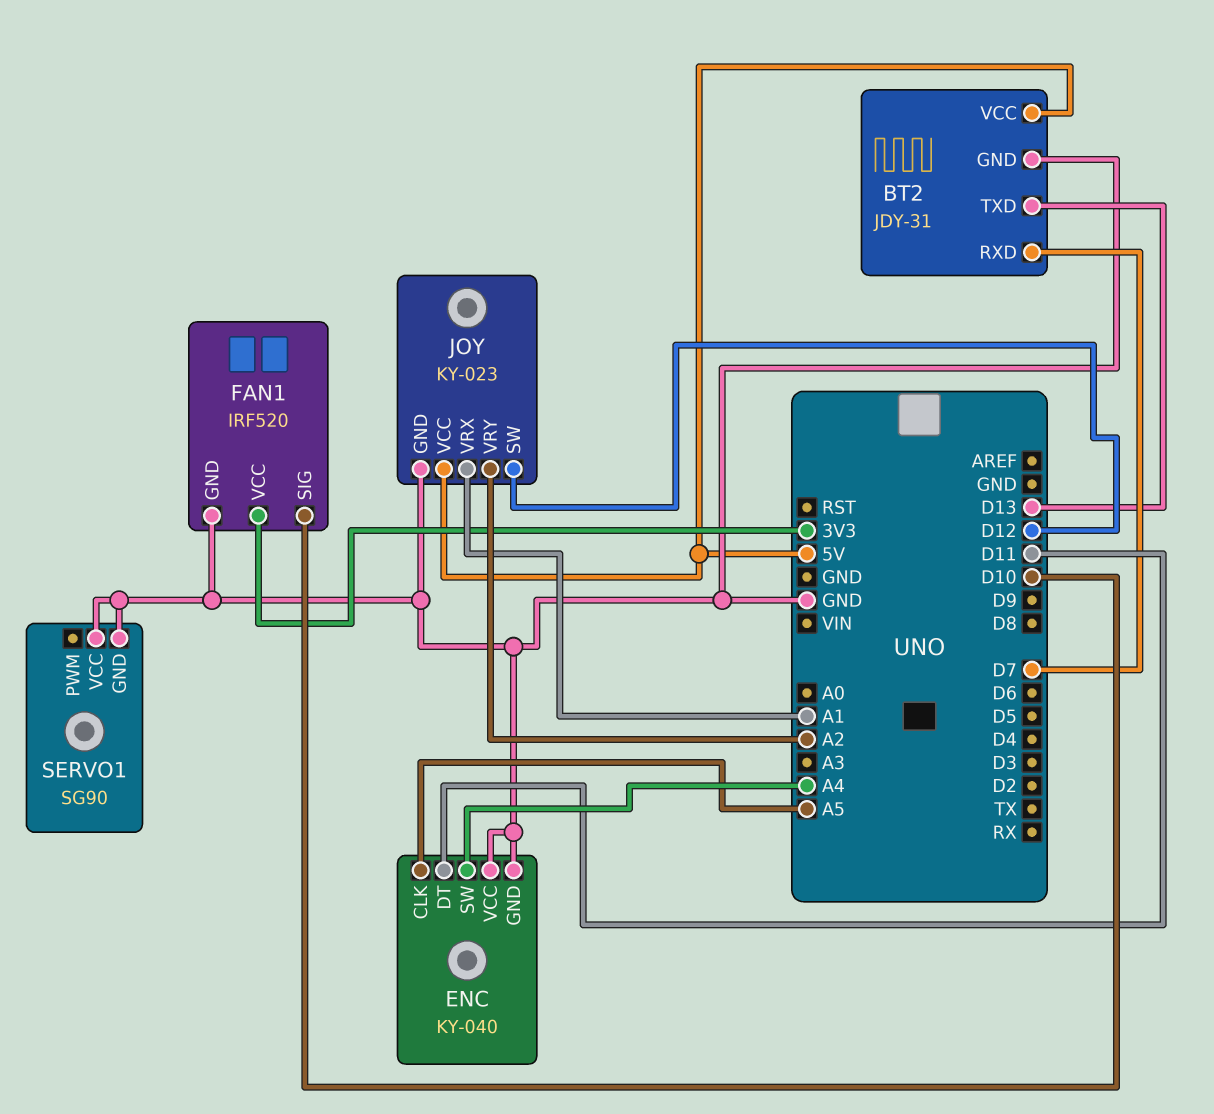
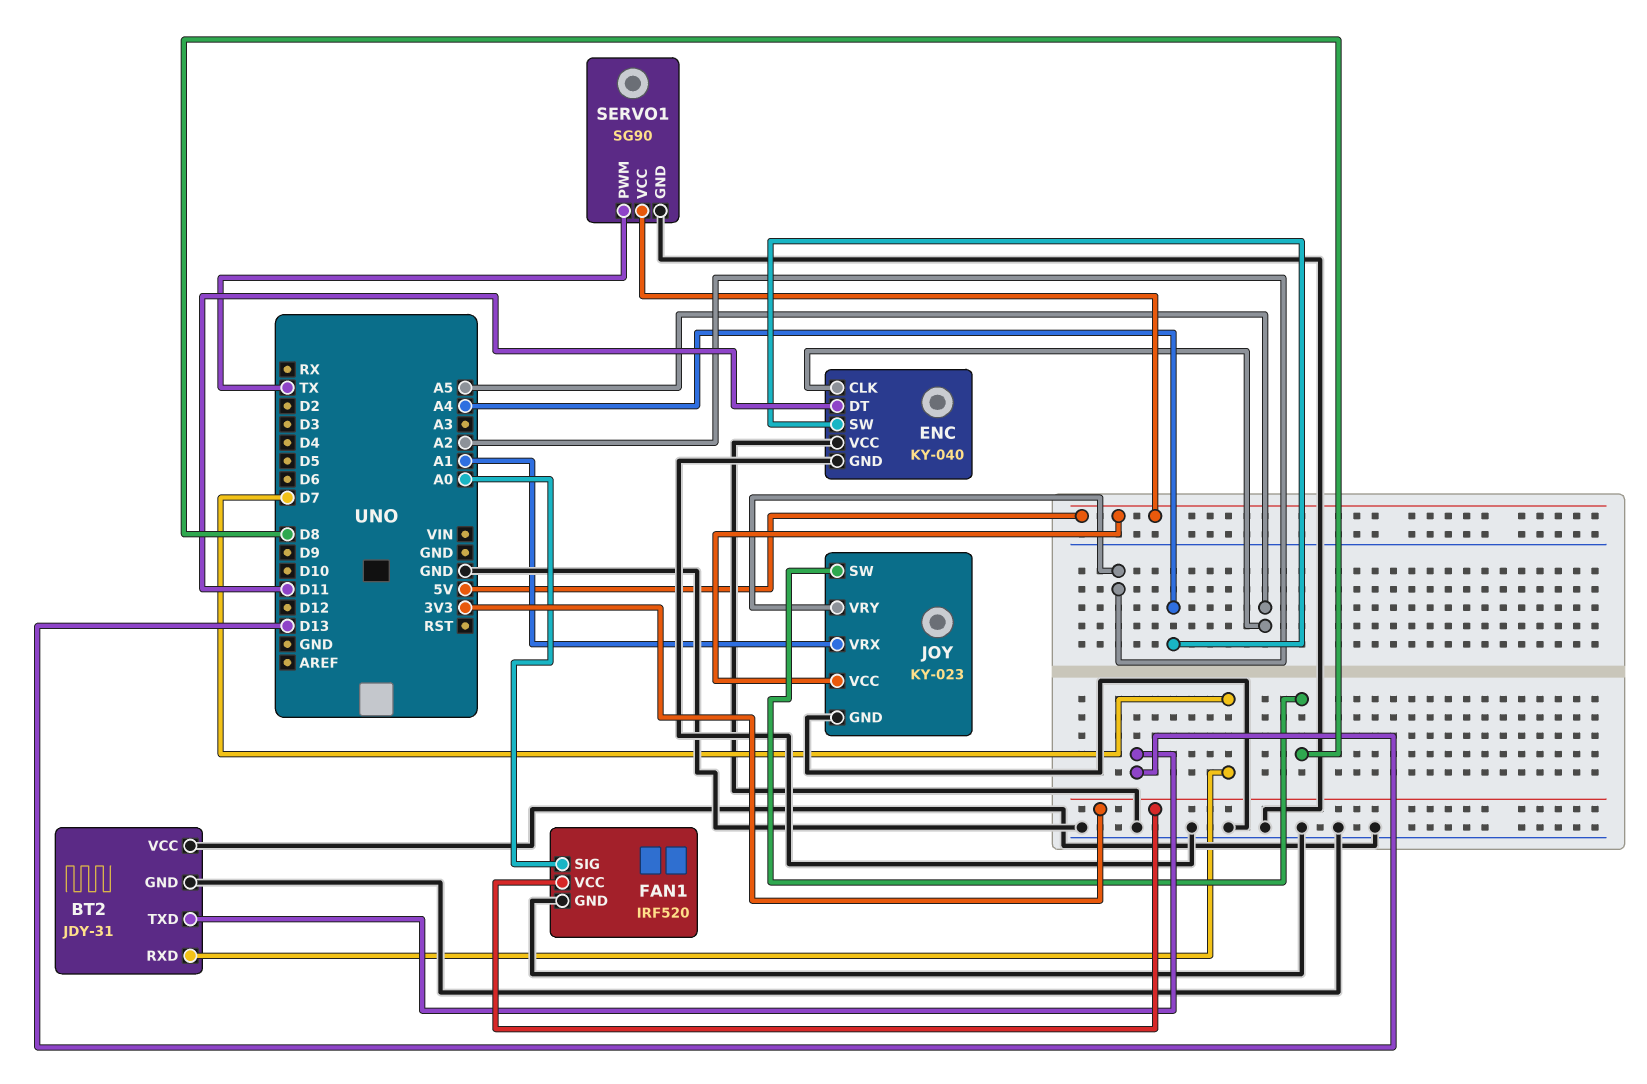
BT2 pin VCC: 5V -> GND
FAN1 pin SIG: D10 -> A0
JOY pin SW: D12 -> D8
SERVO1 pin PWM: none -> TX
SERVO1 pin VCC: GND -> 5V

